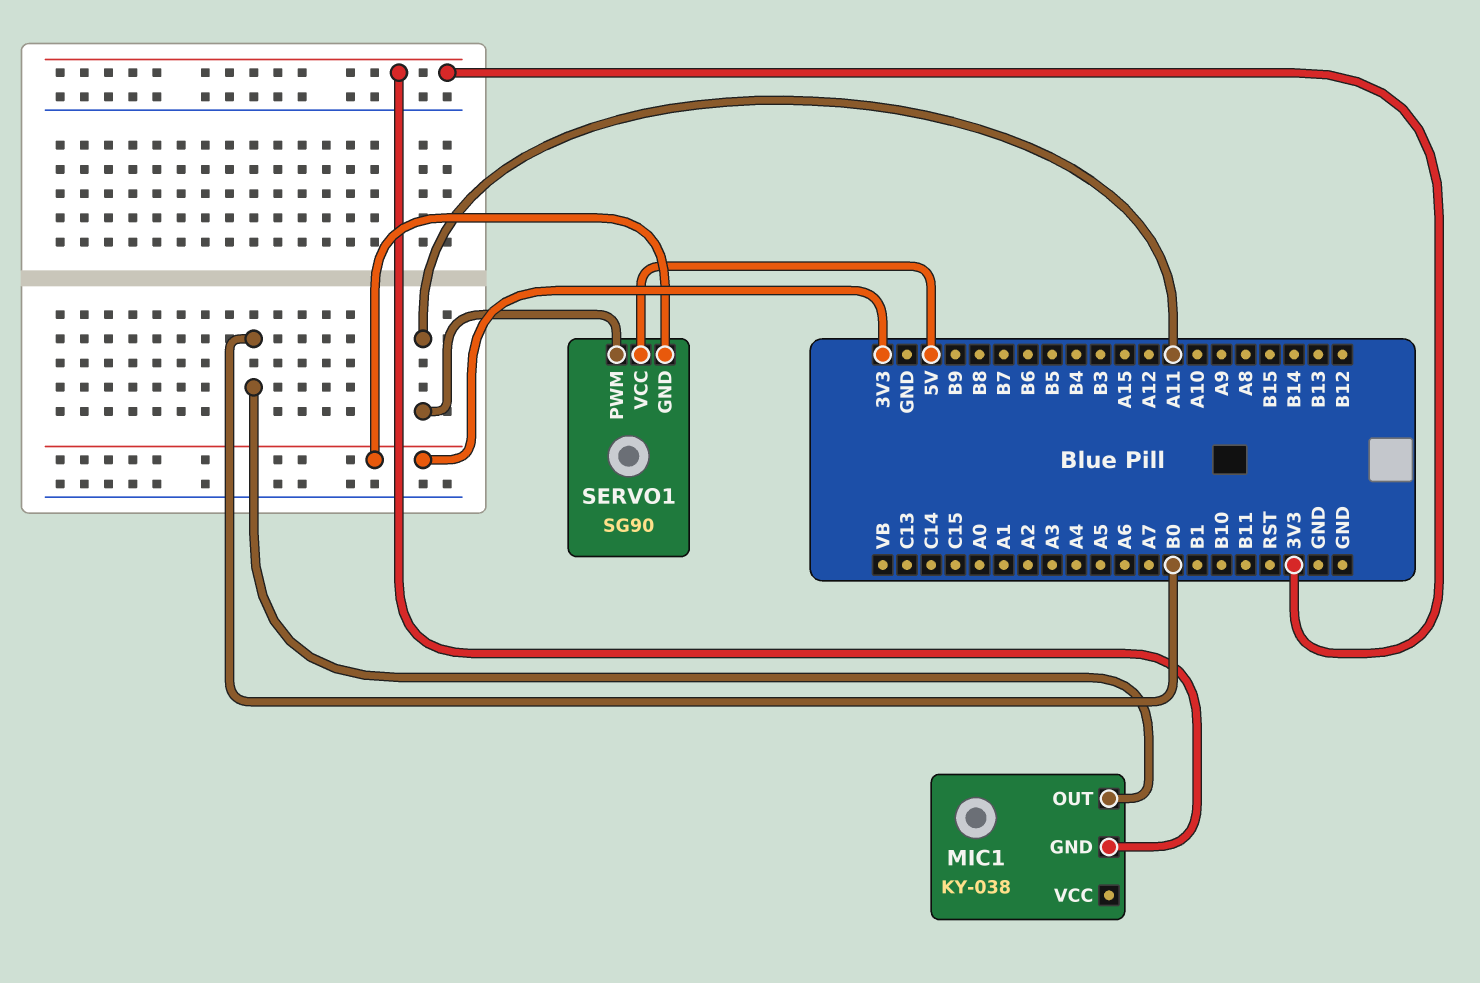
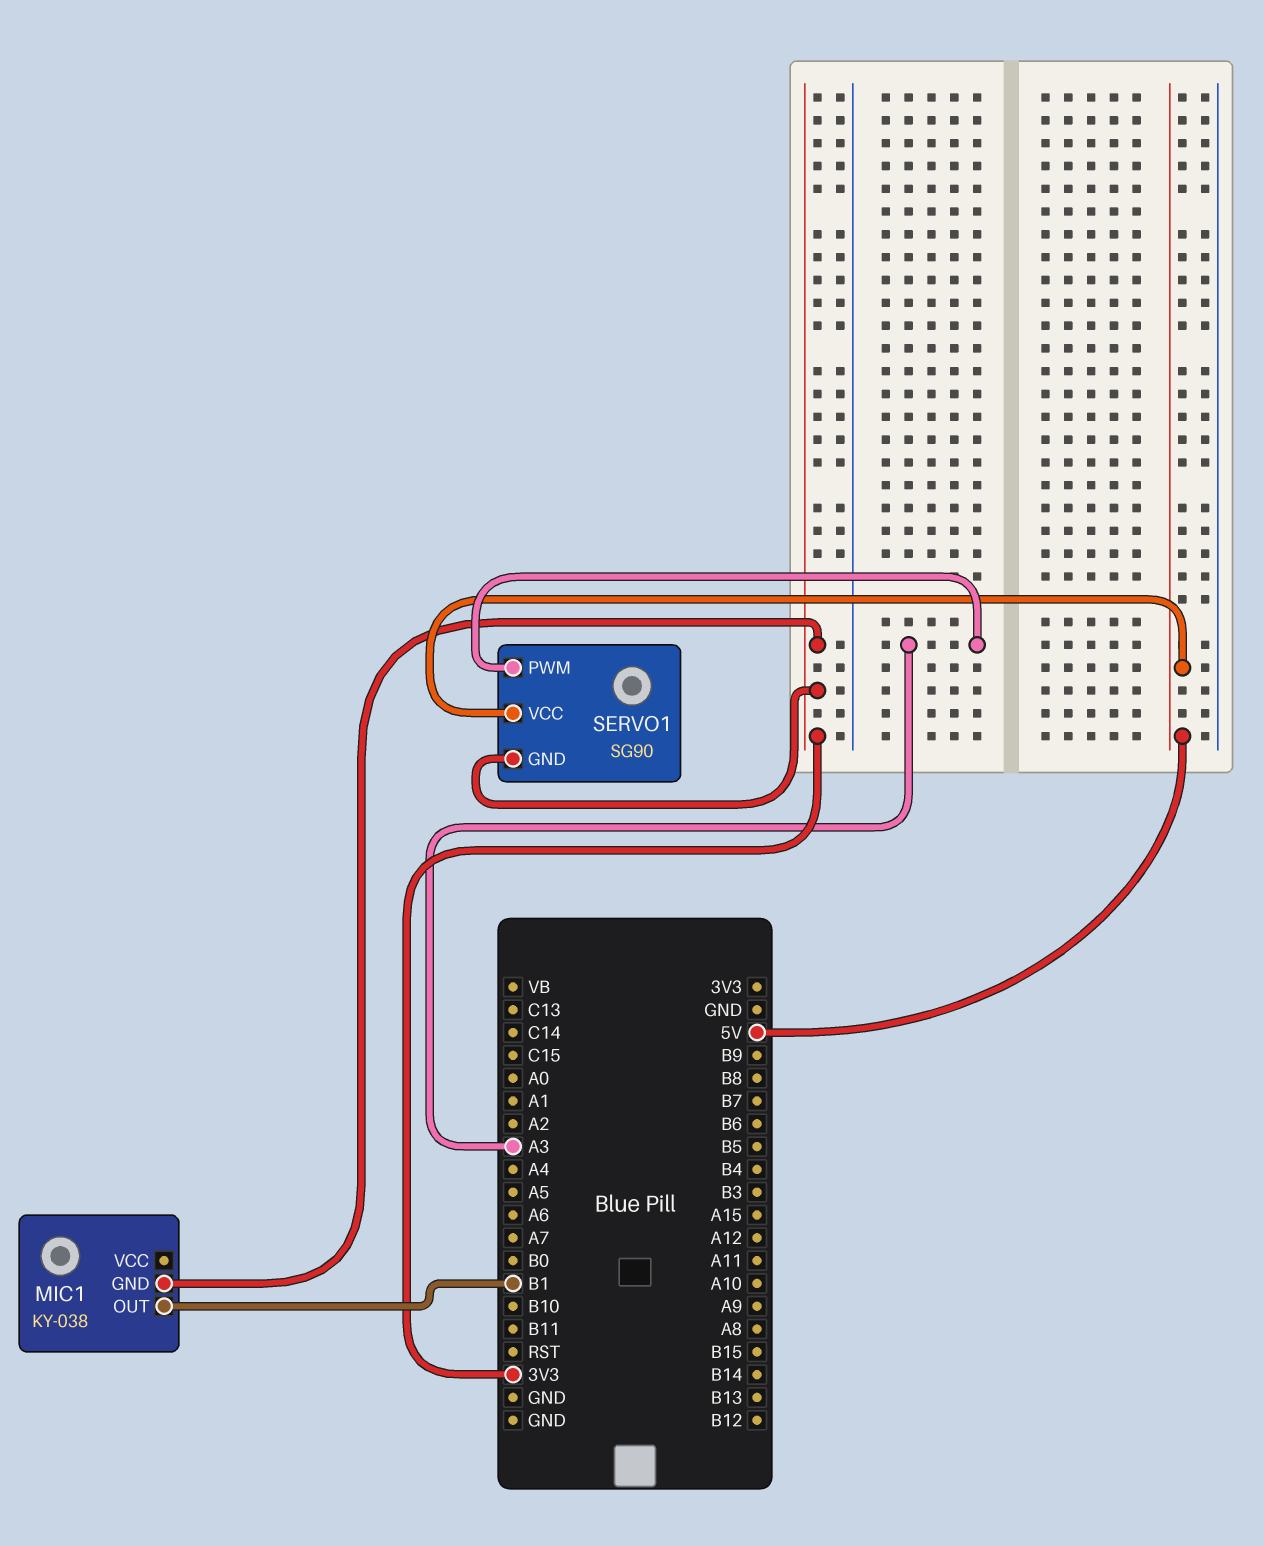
MIC1 pin OUT: B0 -> B1
SERVO1 pin PWM: A11 -> A3

